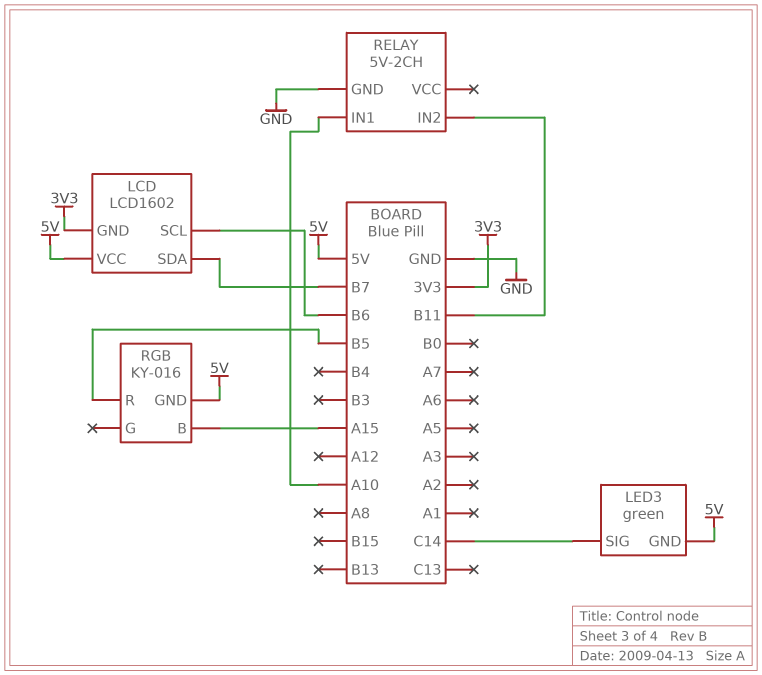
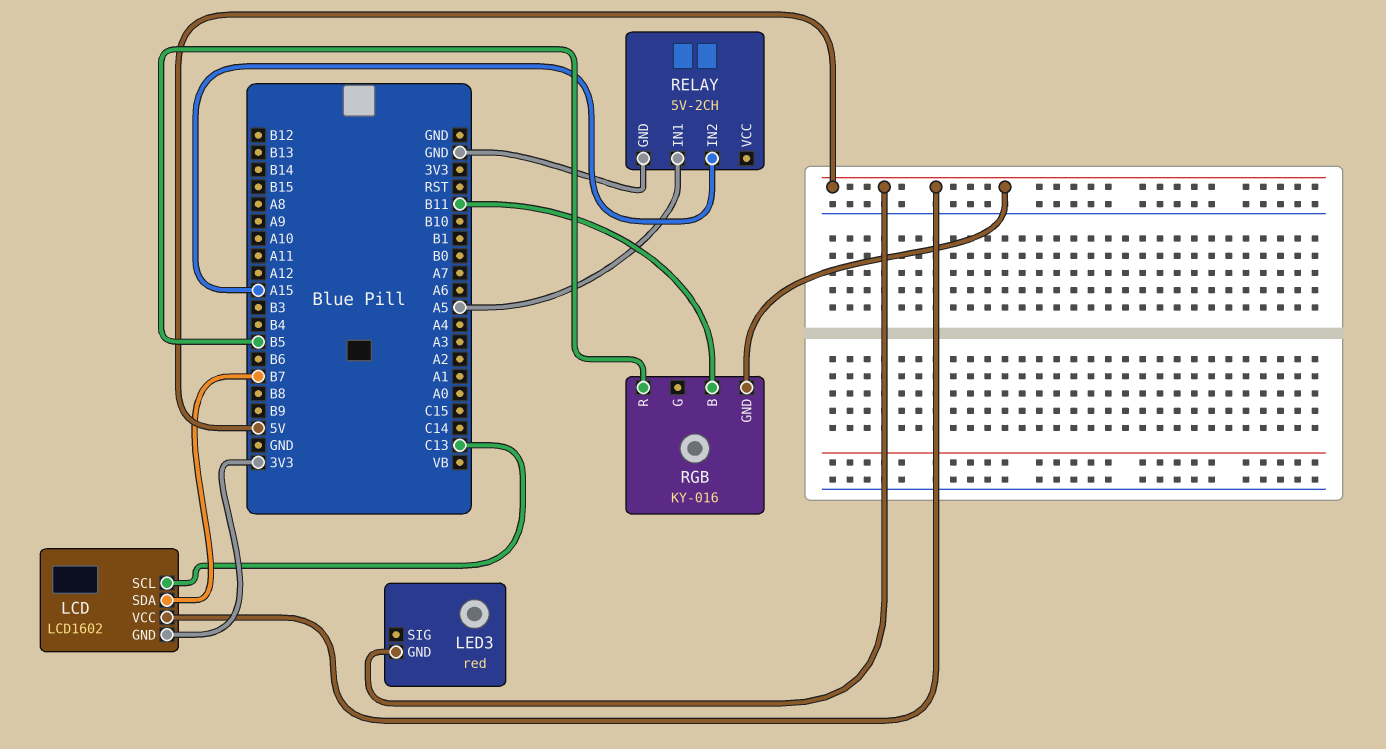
LCD pin SCL: B6 -> C13
LED3: green -> red
LED3 pin SIG: C14 -> none
RELAY pin IN1: A10 -> A5
RELAY pin IN2: B11 -> A15
RGB pin B: A15 -> B11

